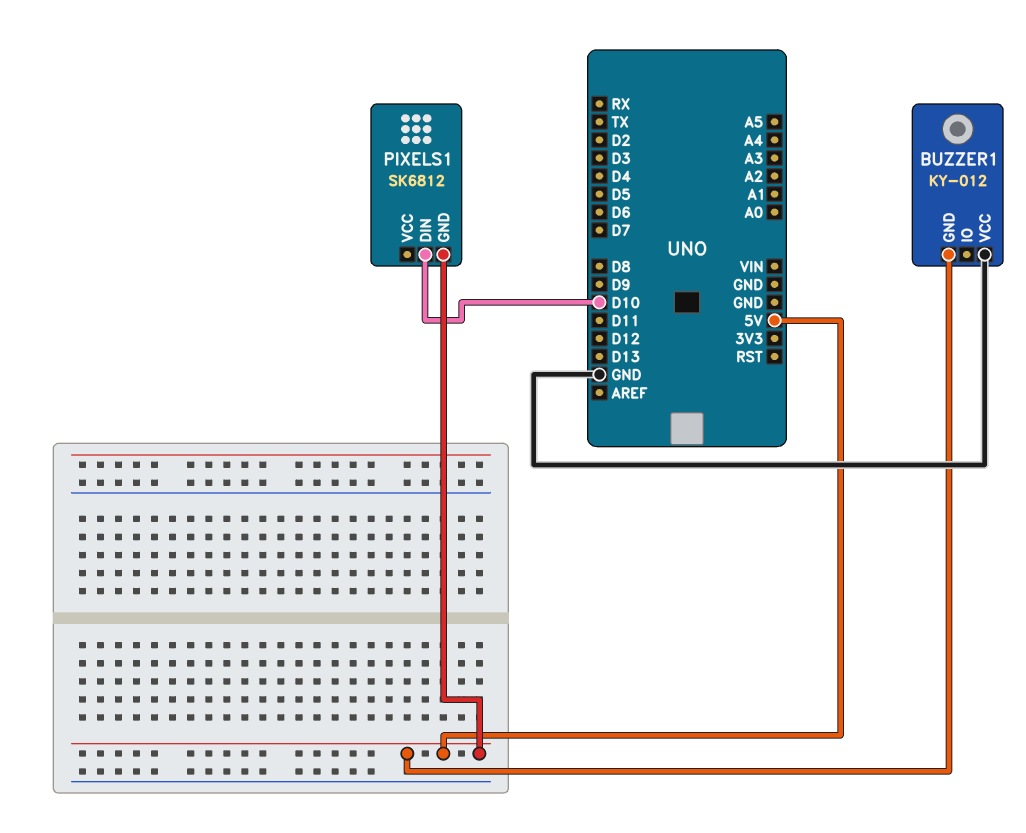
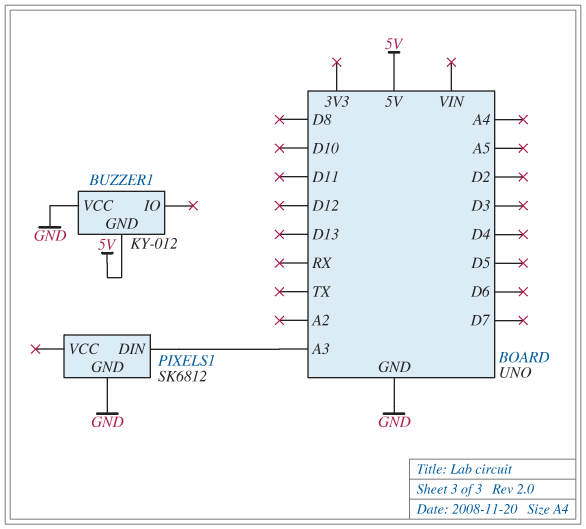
PIXELS1 pin DIN: D10 -> A3
PIXELS1 pin GND: 5V -> GND

